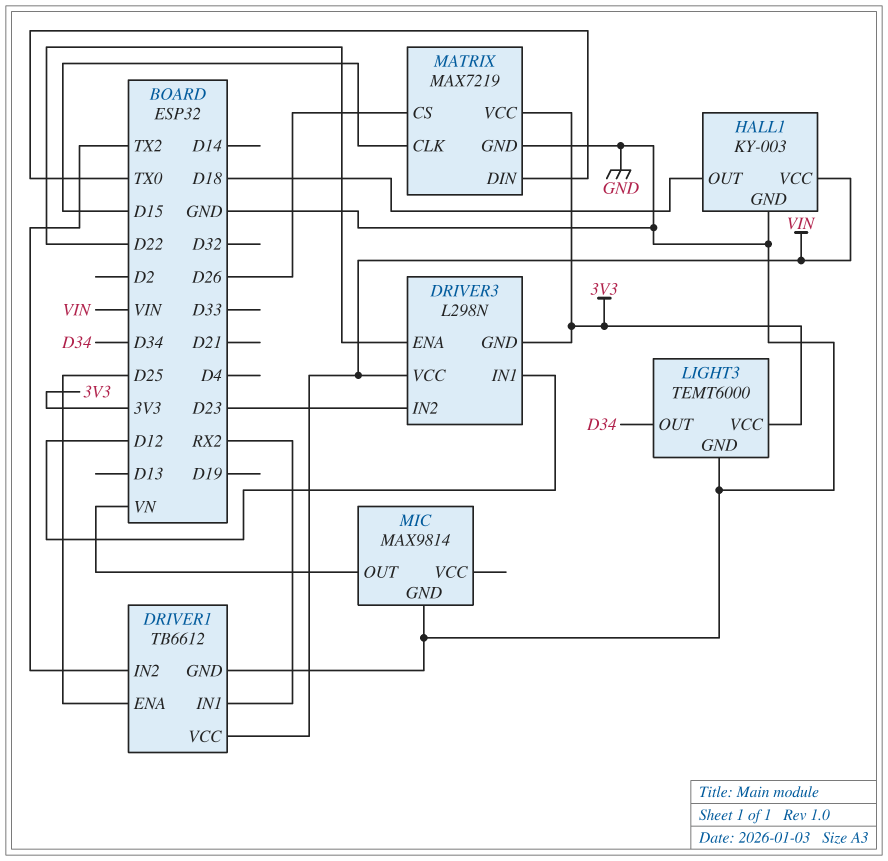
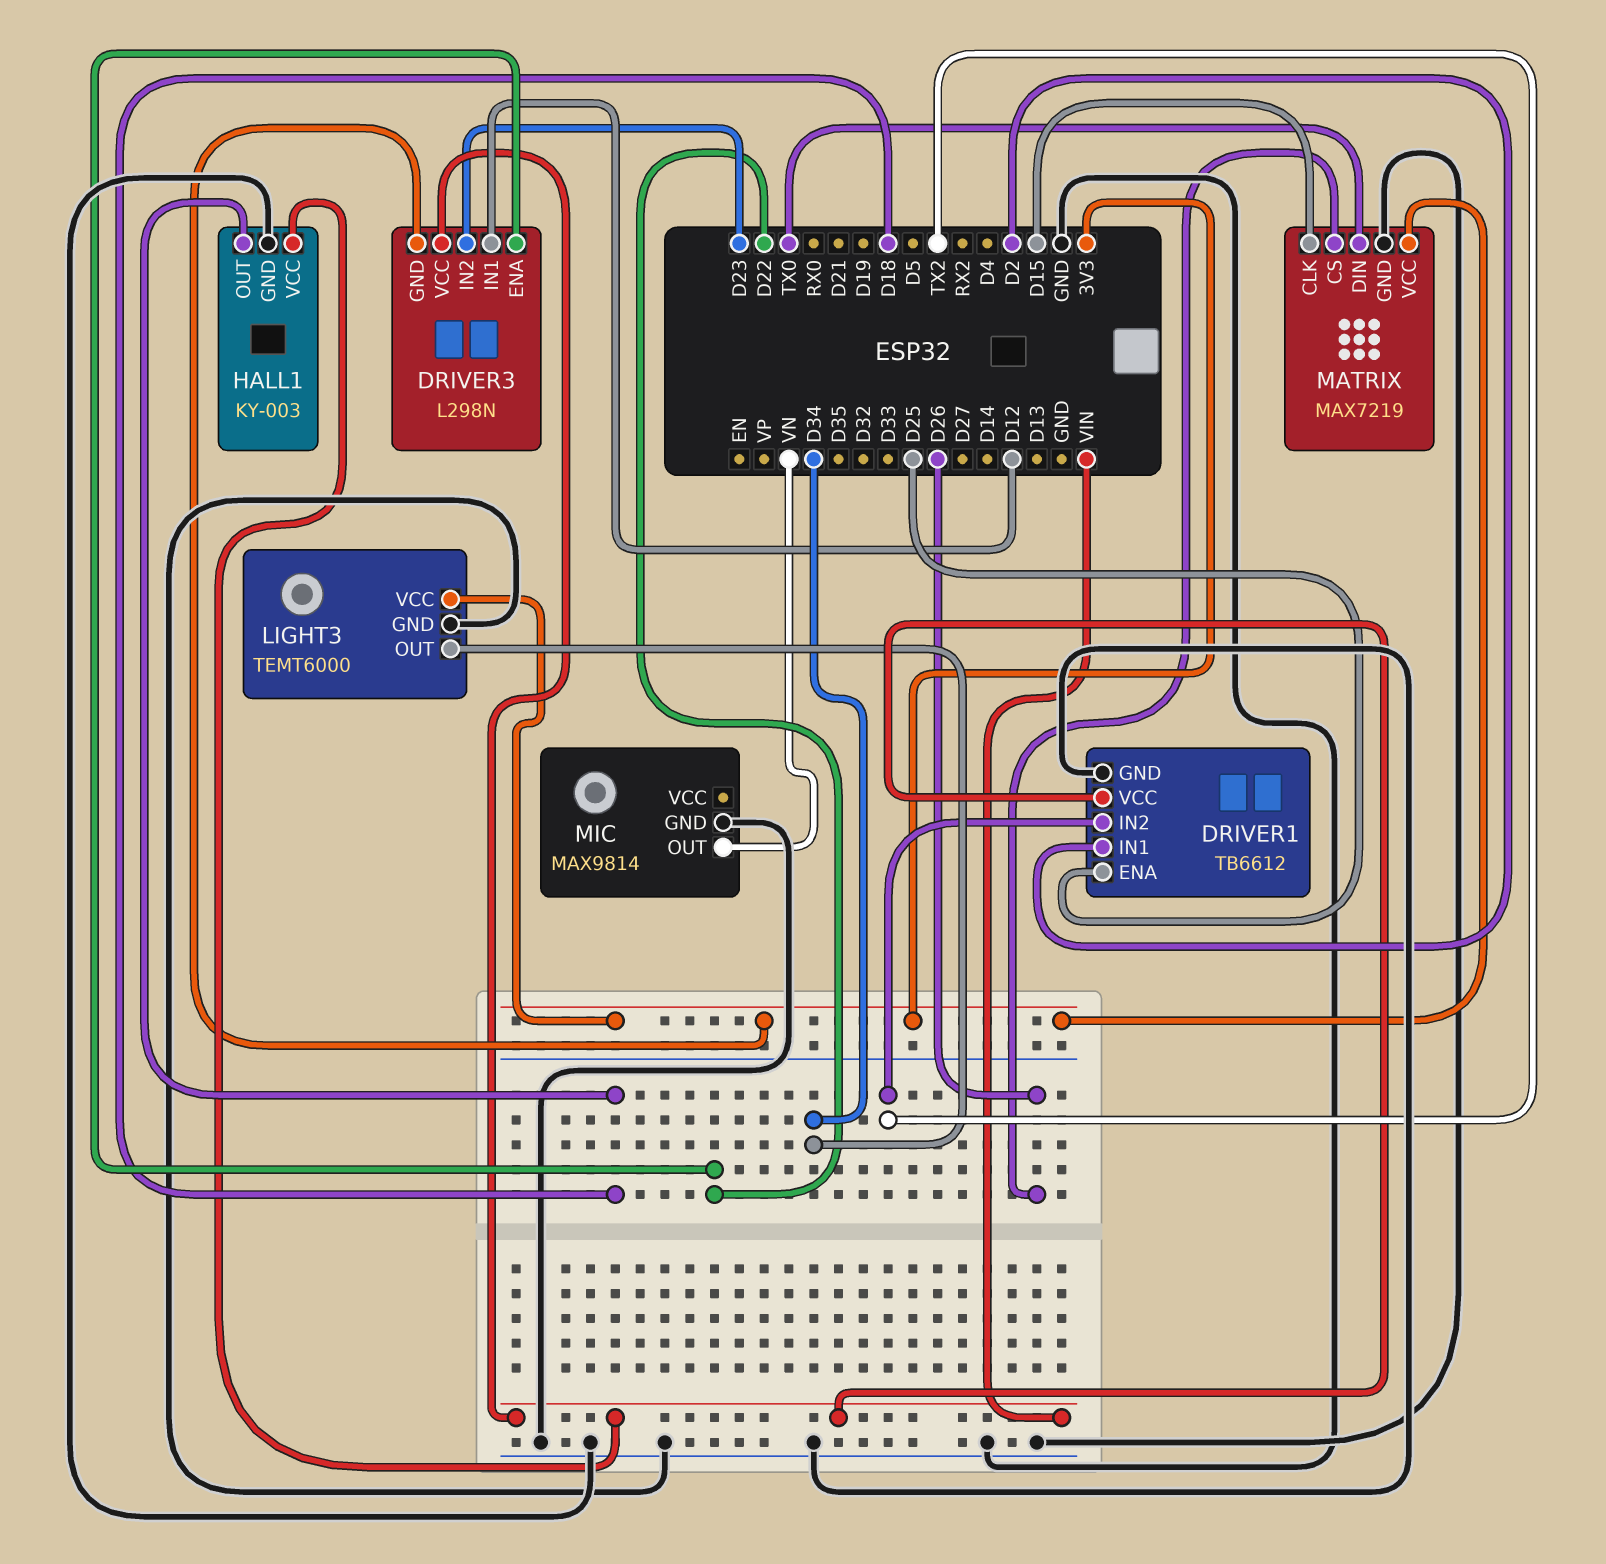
DRIVER1 pin IN1: RX2 -> D2

